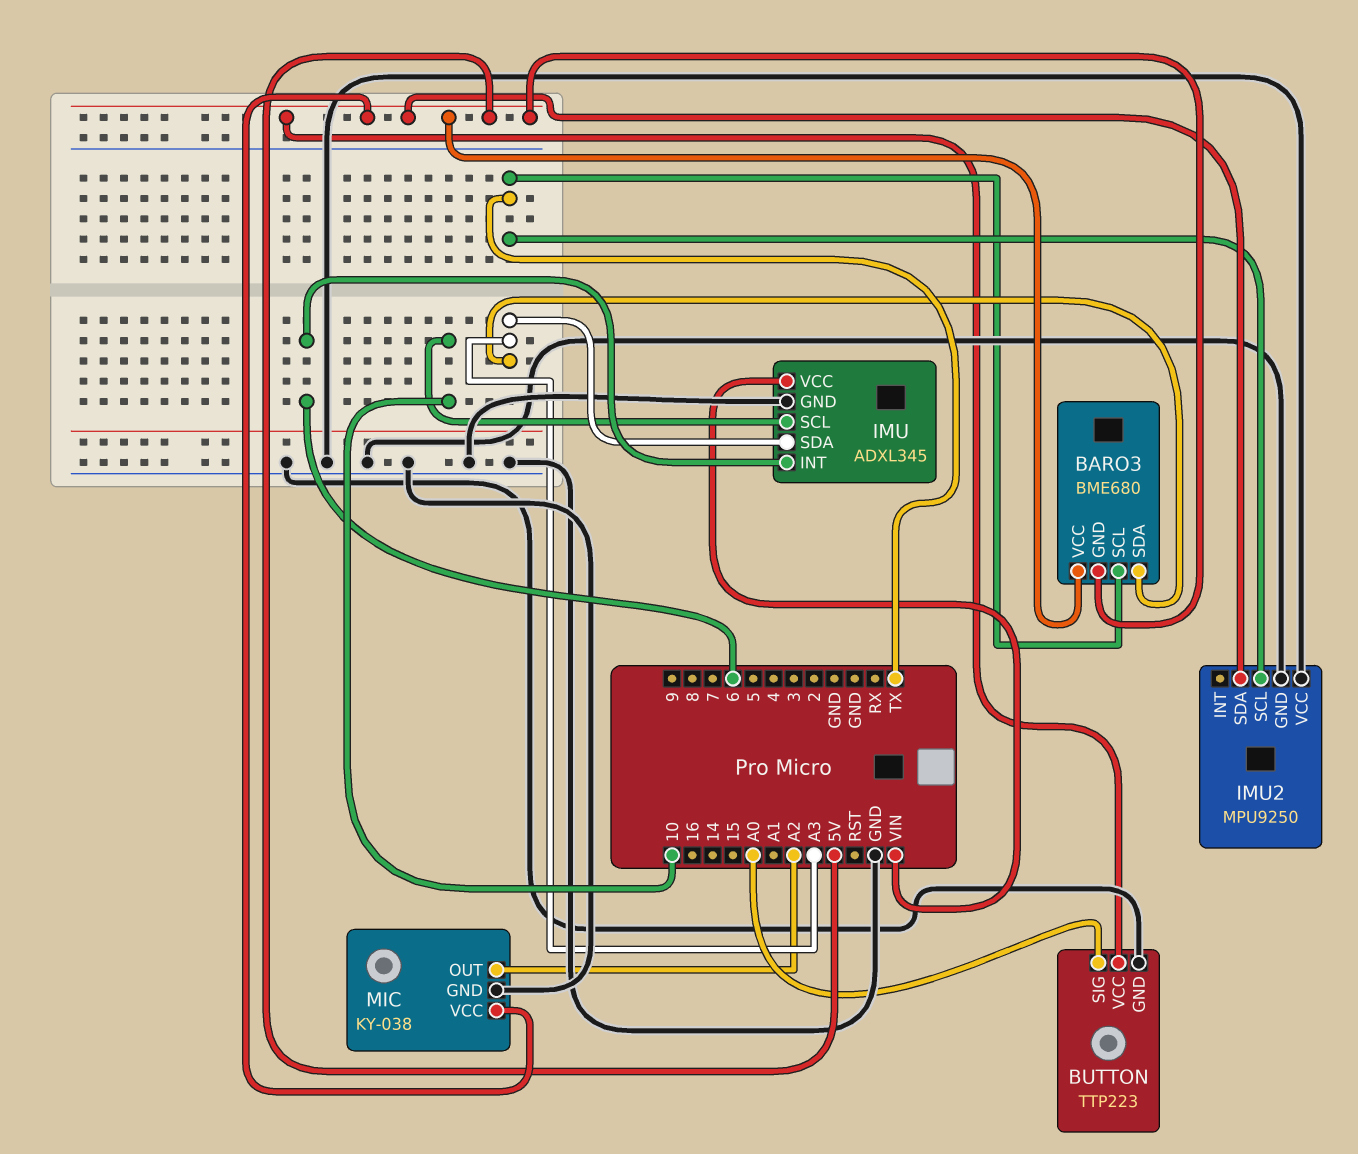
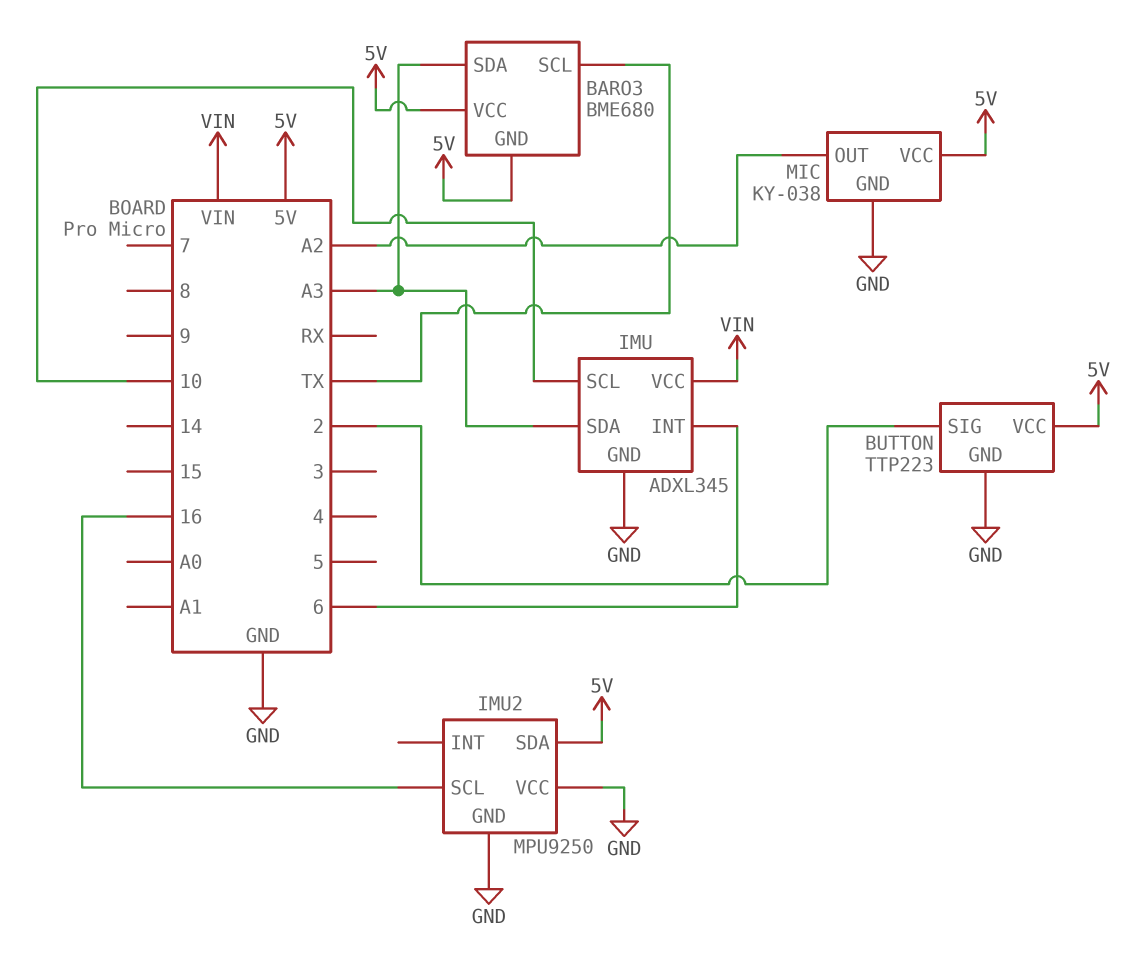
BUTTON pin SIG: A0 -> 2
IMU2 pin SCL: TX -> 16

